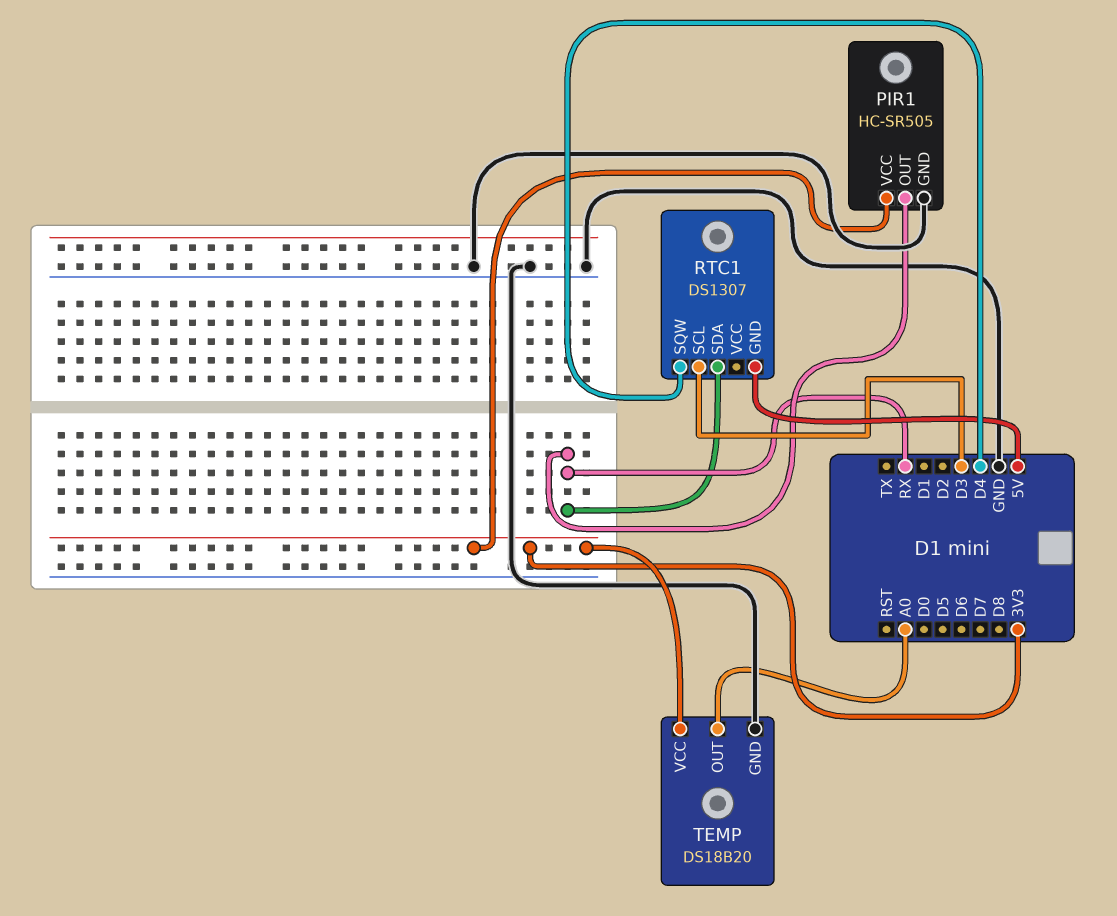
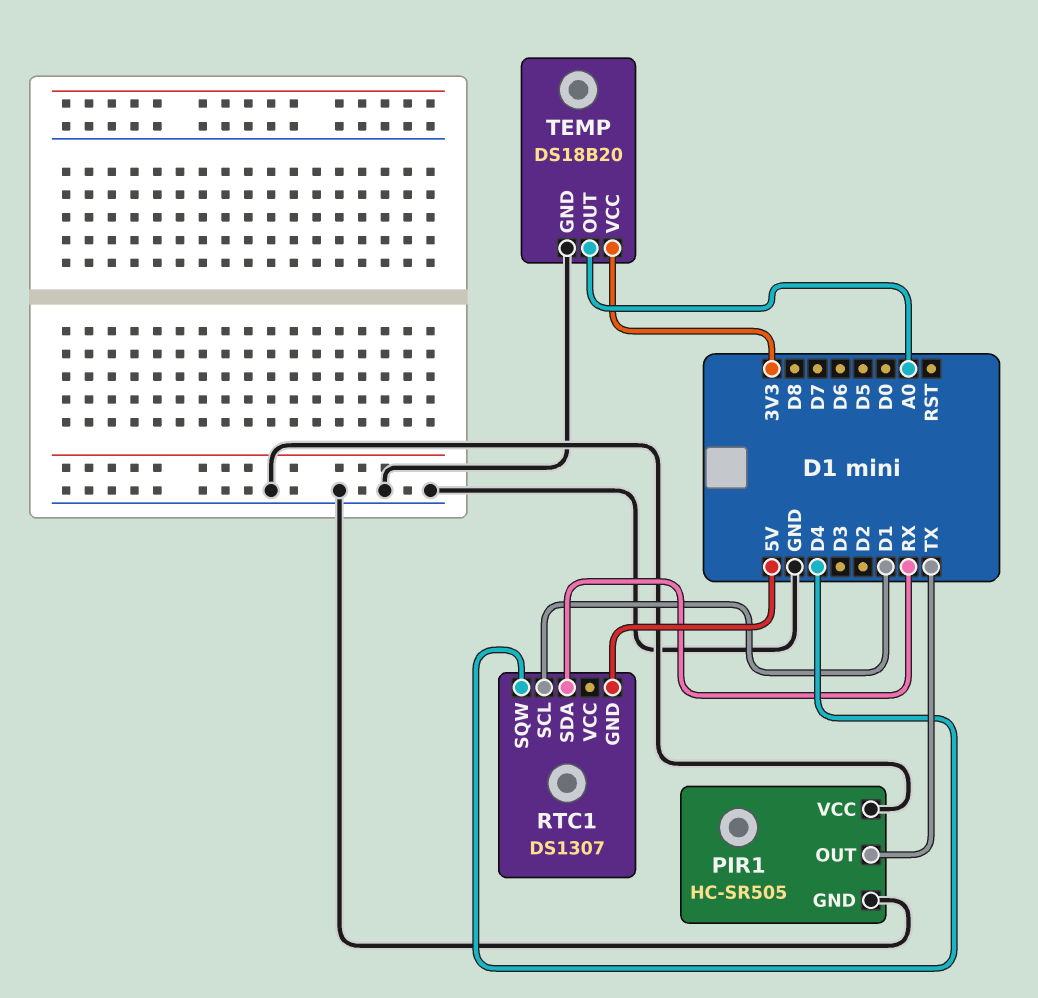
PIR1 pin OUT: RX -> TX
PIR1 pin VCC: 3V3 -> GND
RTC1 pin SCL: D3 -> D1

